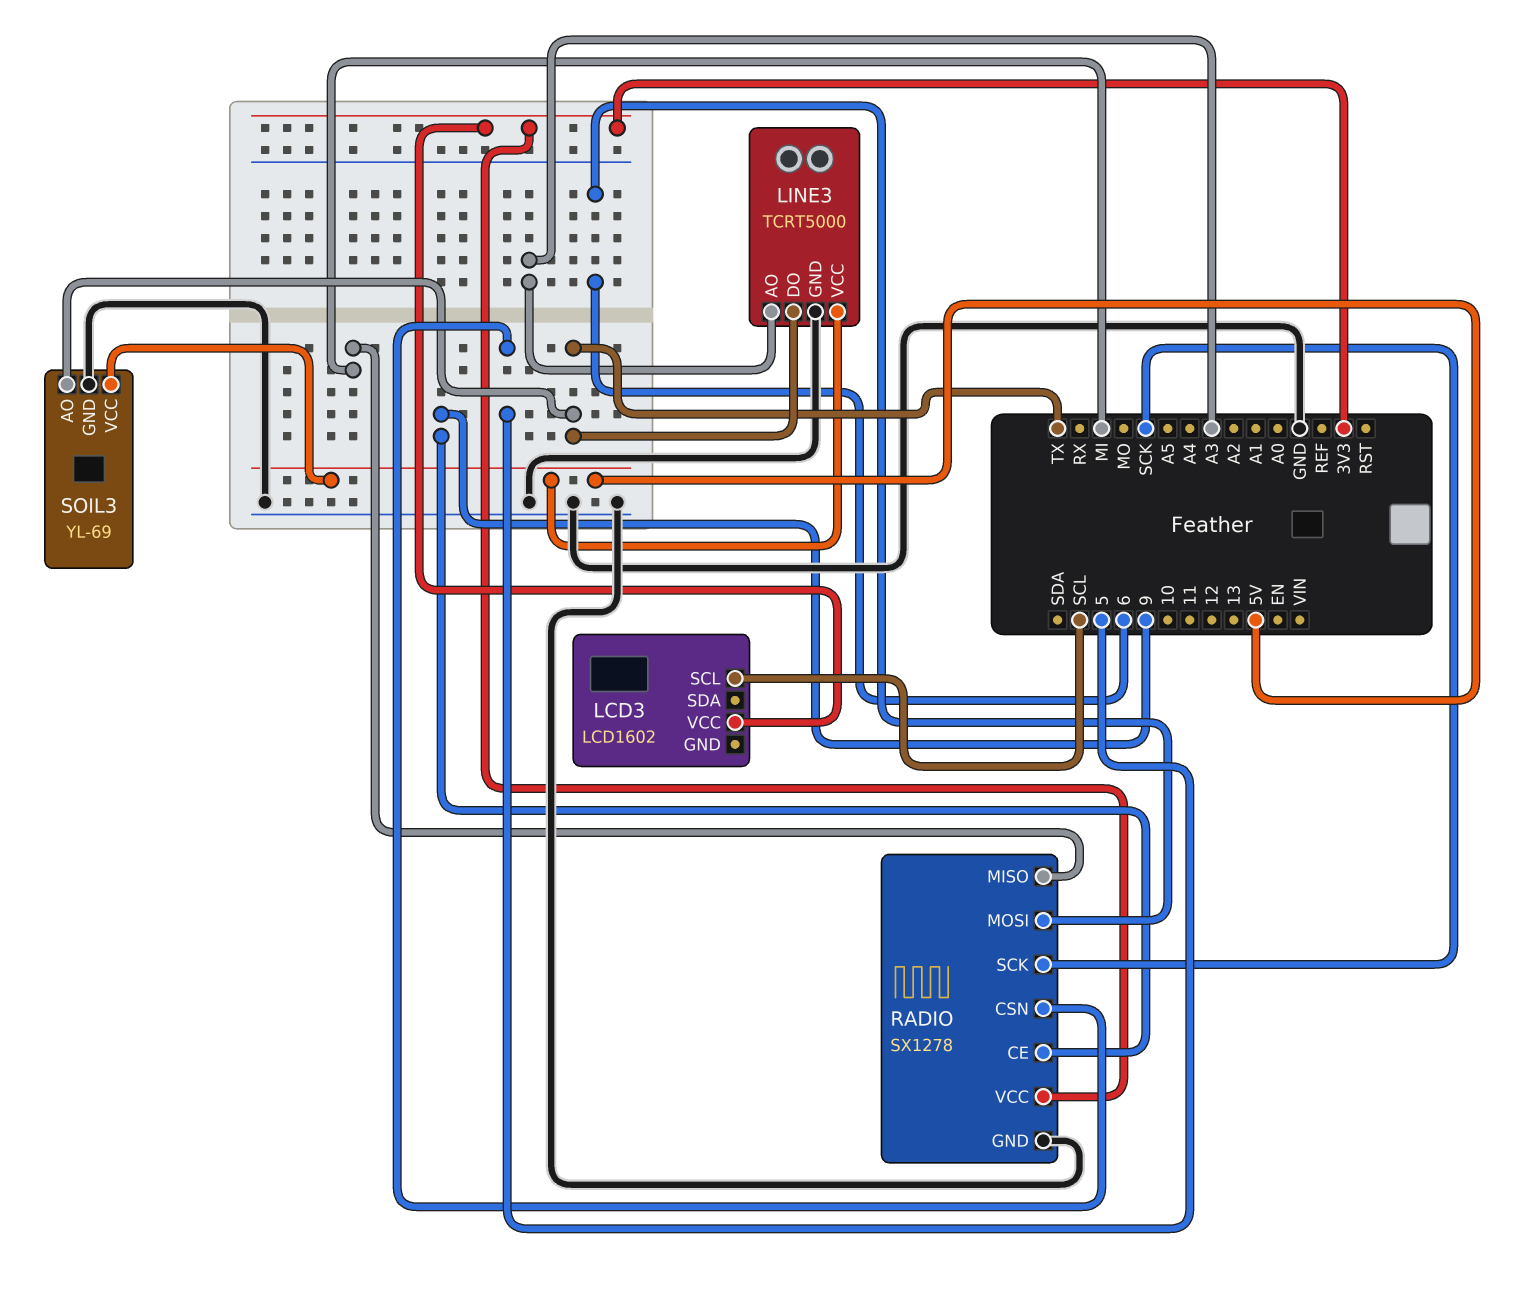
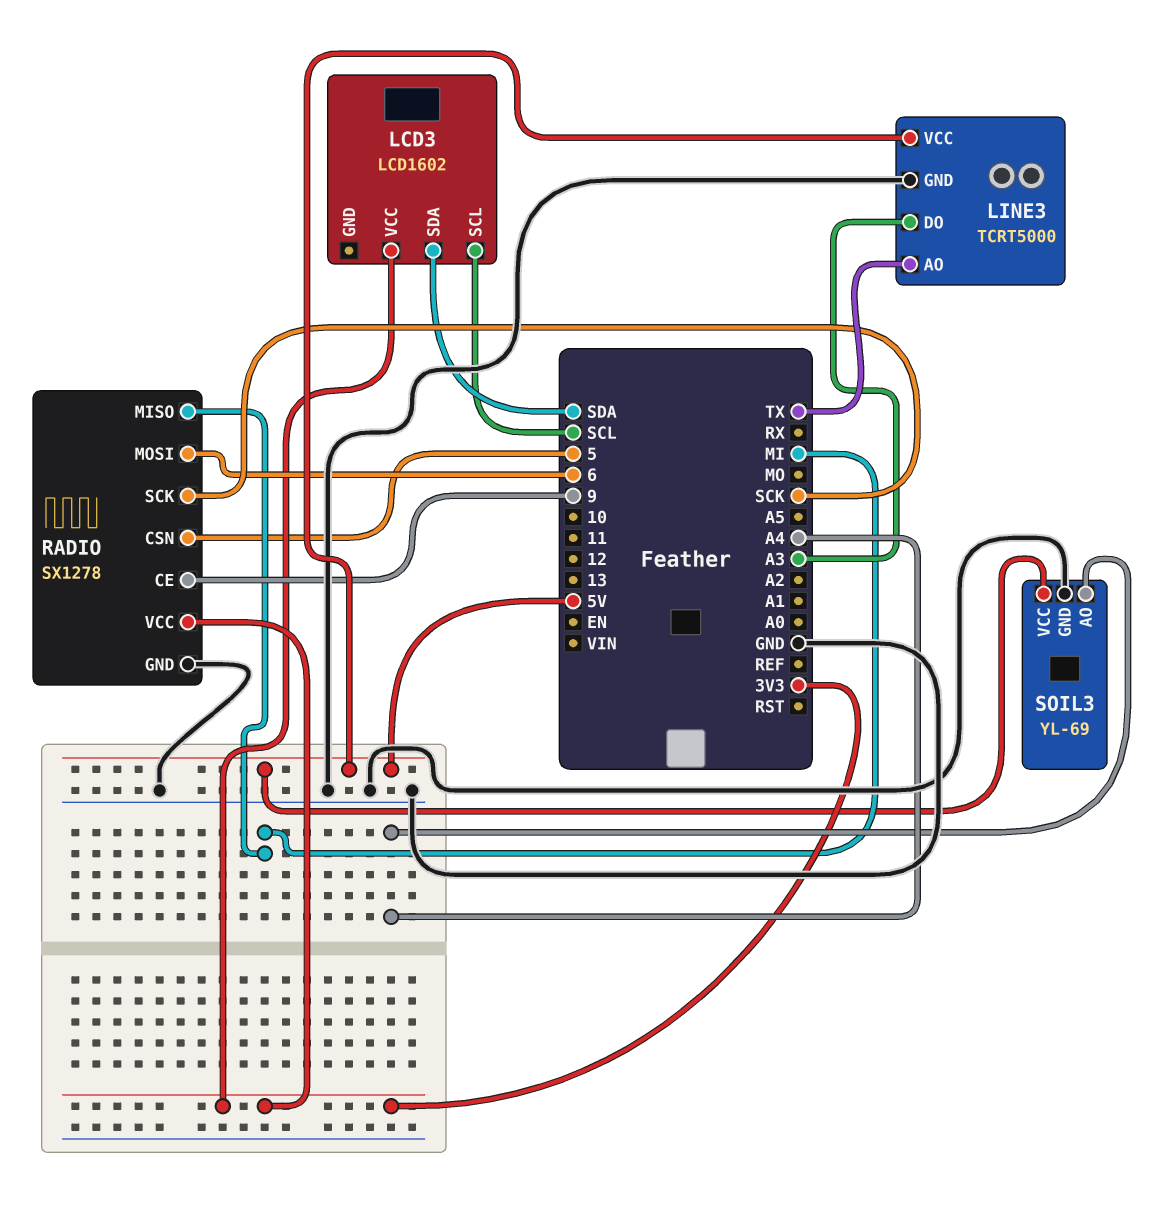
LCD3 pin SDA: none -> SDA
LINE3 pin AO: A3 -> TX
LINE3 pin DO: TX -> A3
SOIL3 pin AO: TX -> A4

